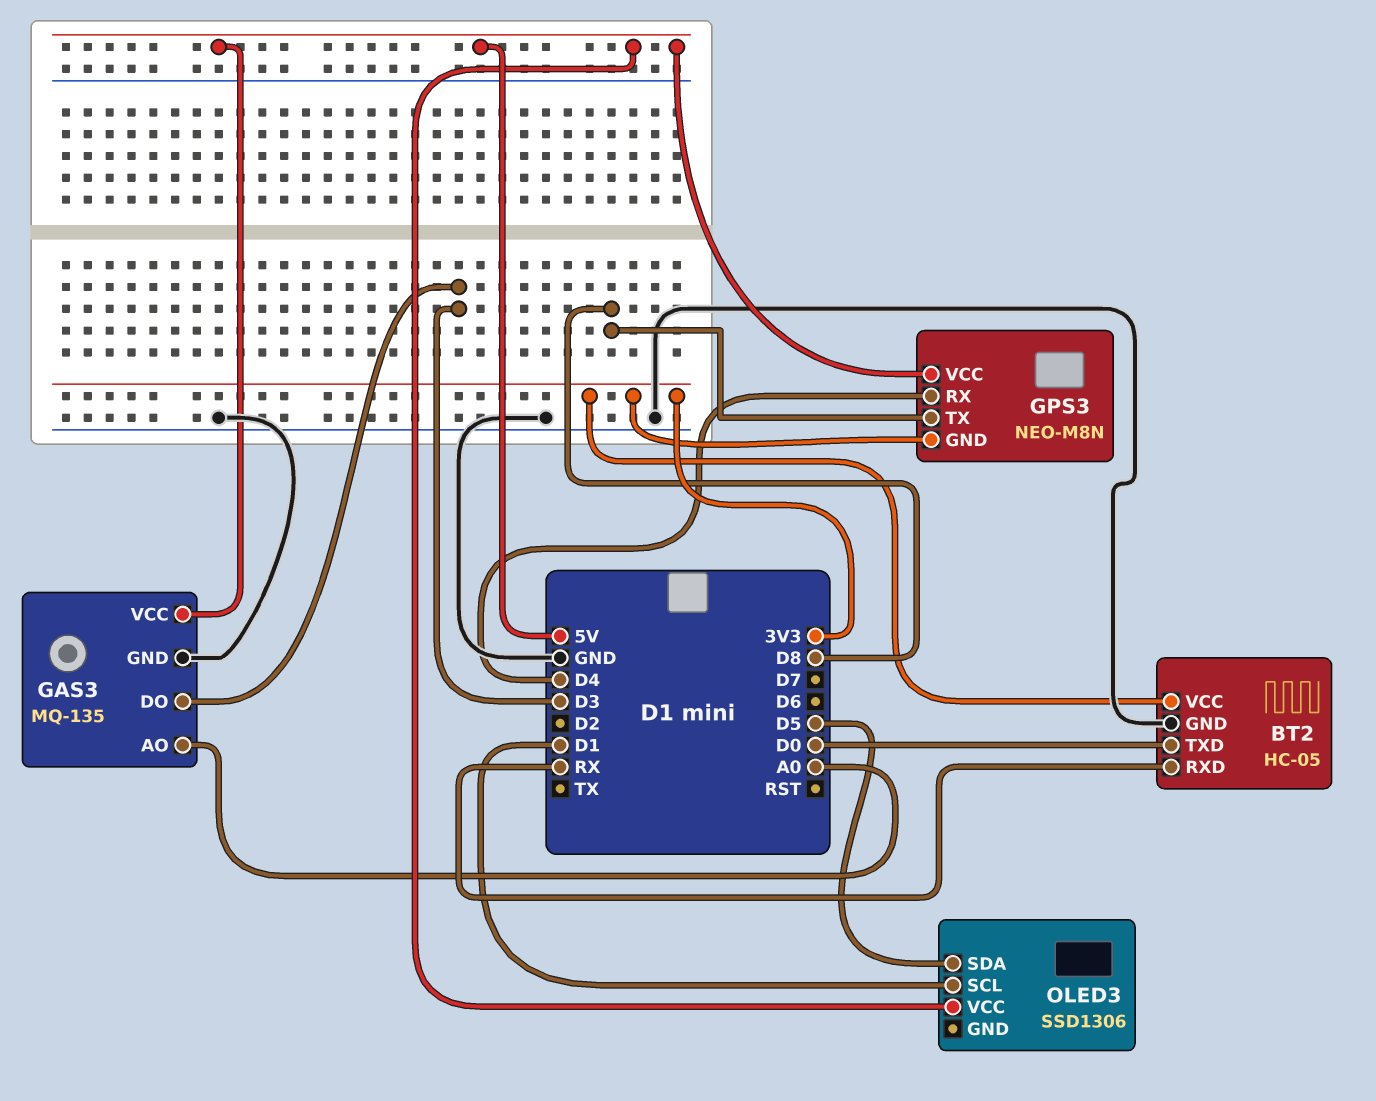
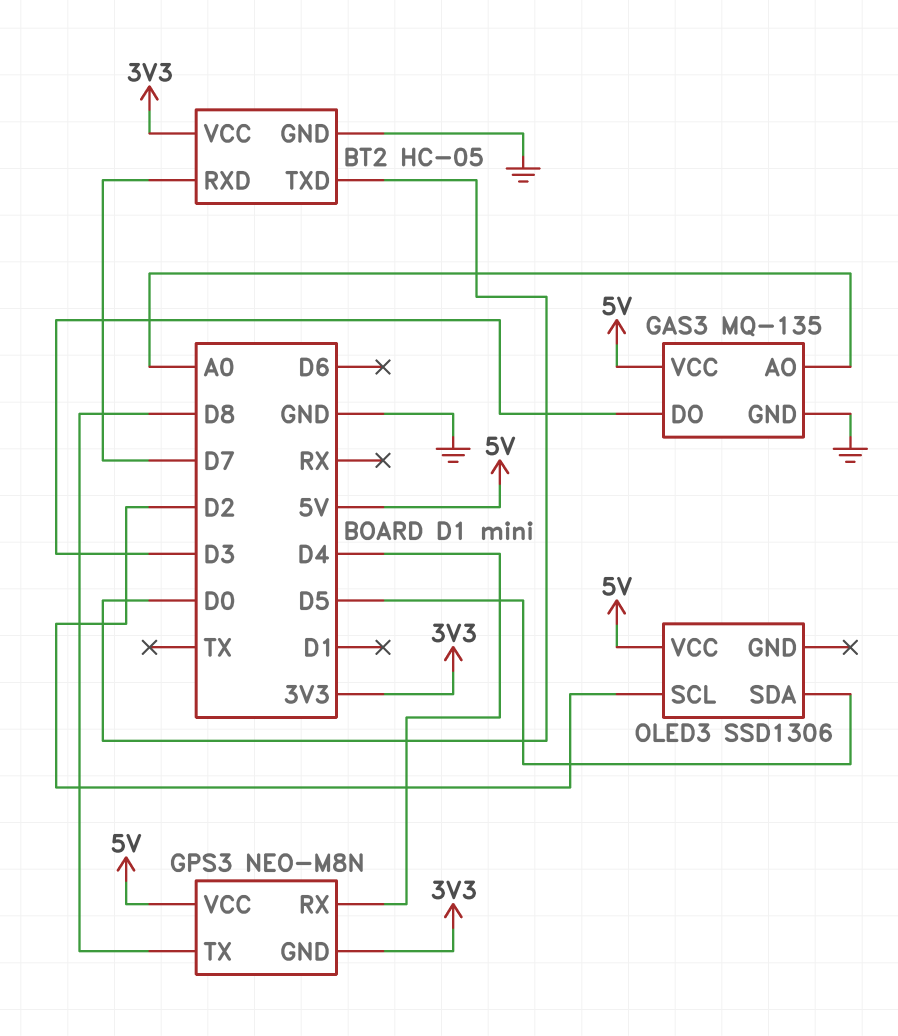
BT2 pin RXD: RX -> D7
OLED3 pin SCL: D1 -> D2

